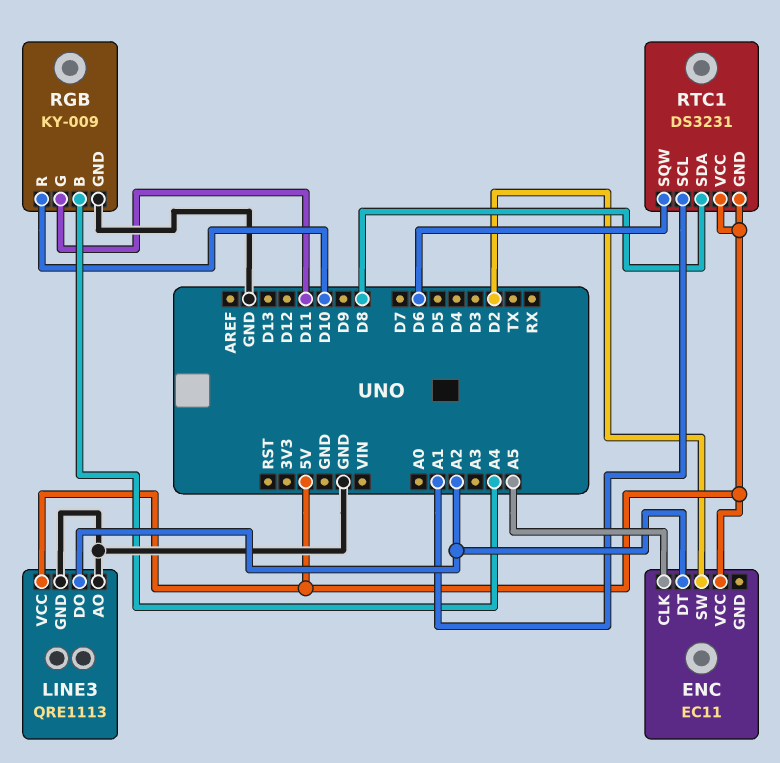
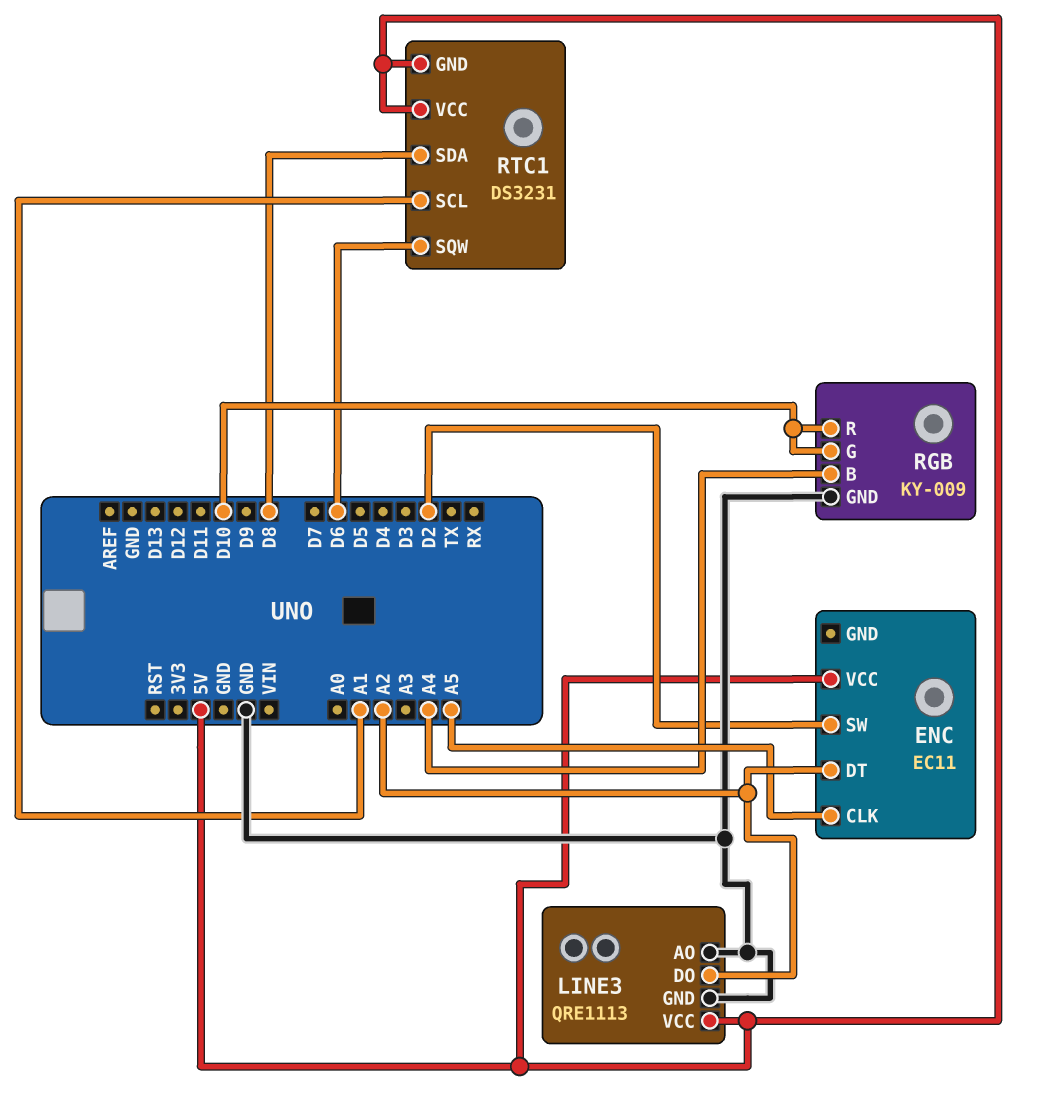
RGB pin G: D11 -> D10

